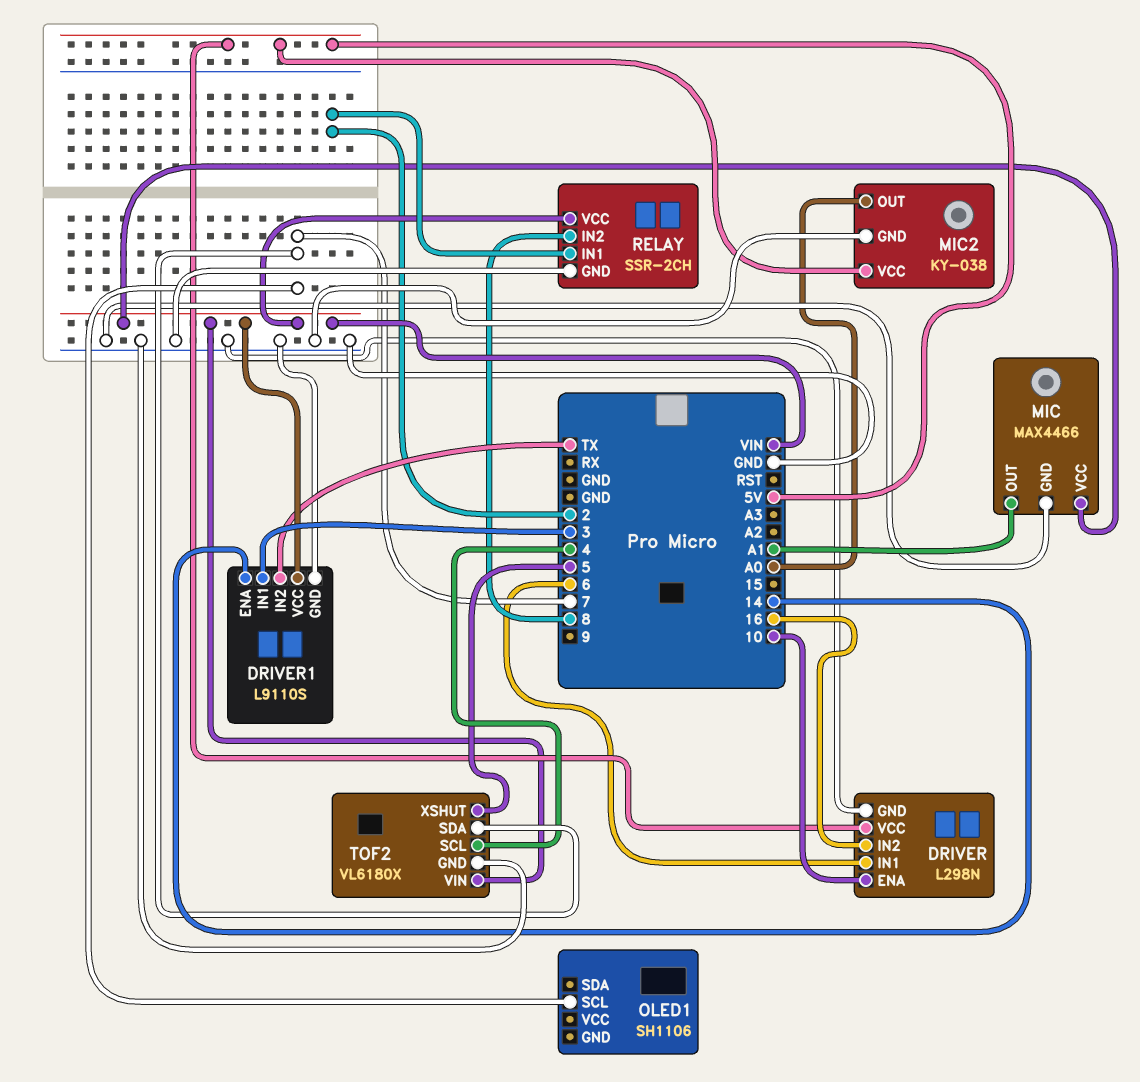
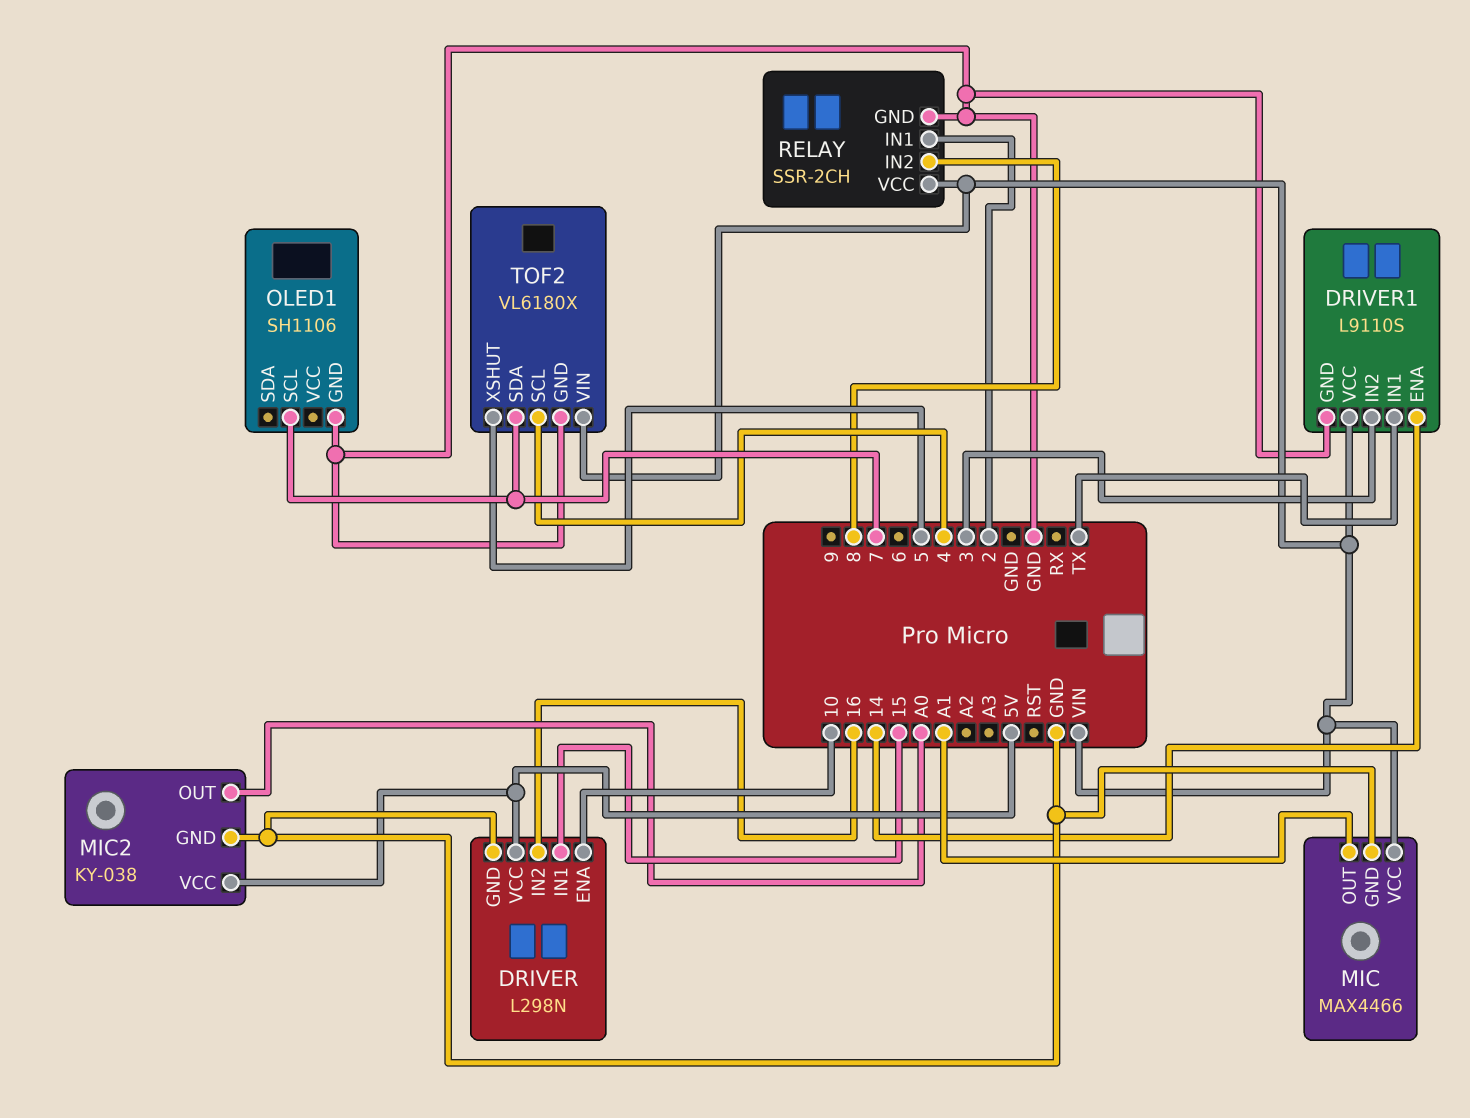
DRIVER pin IN1: 6 -> 15
DRIVER1 pin IN1: 3 -> TX
DRIVER1 pin IN2: TX -> 3
OLED1 pin GND: none -> GND

